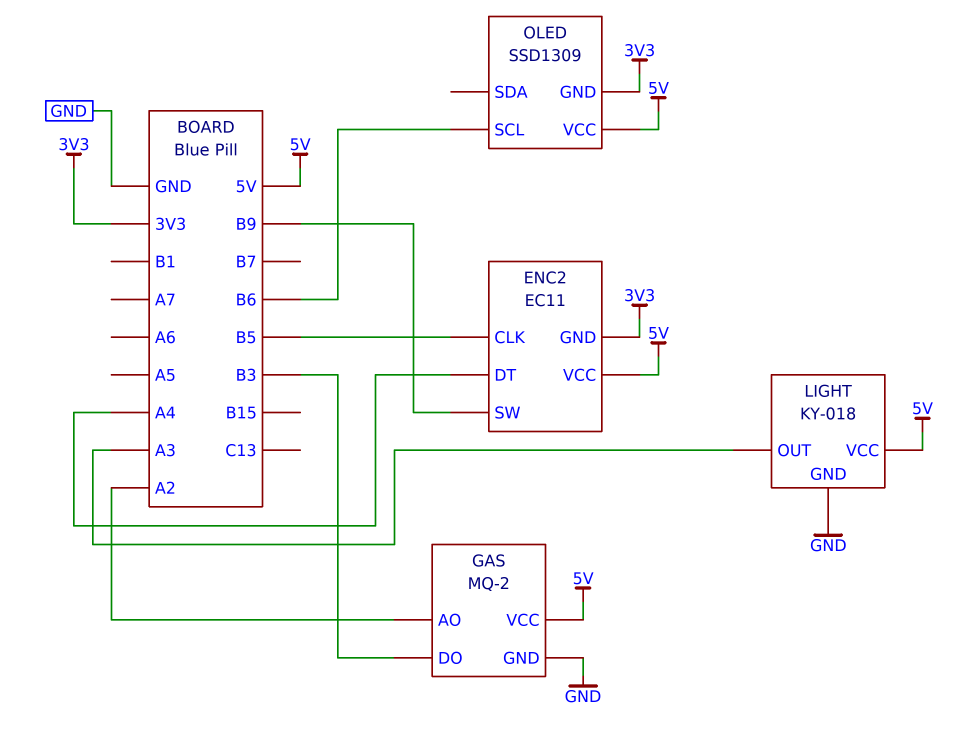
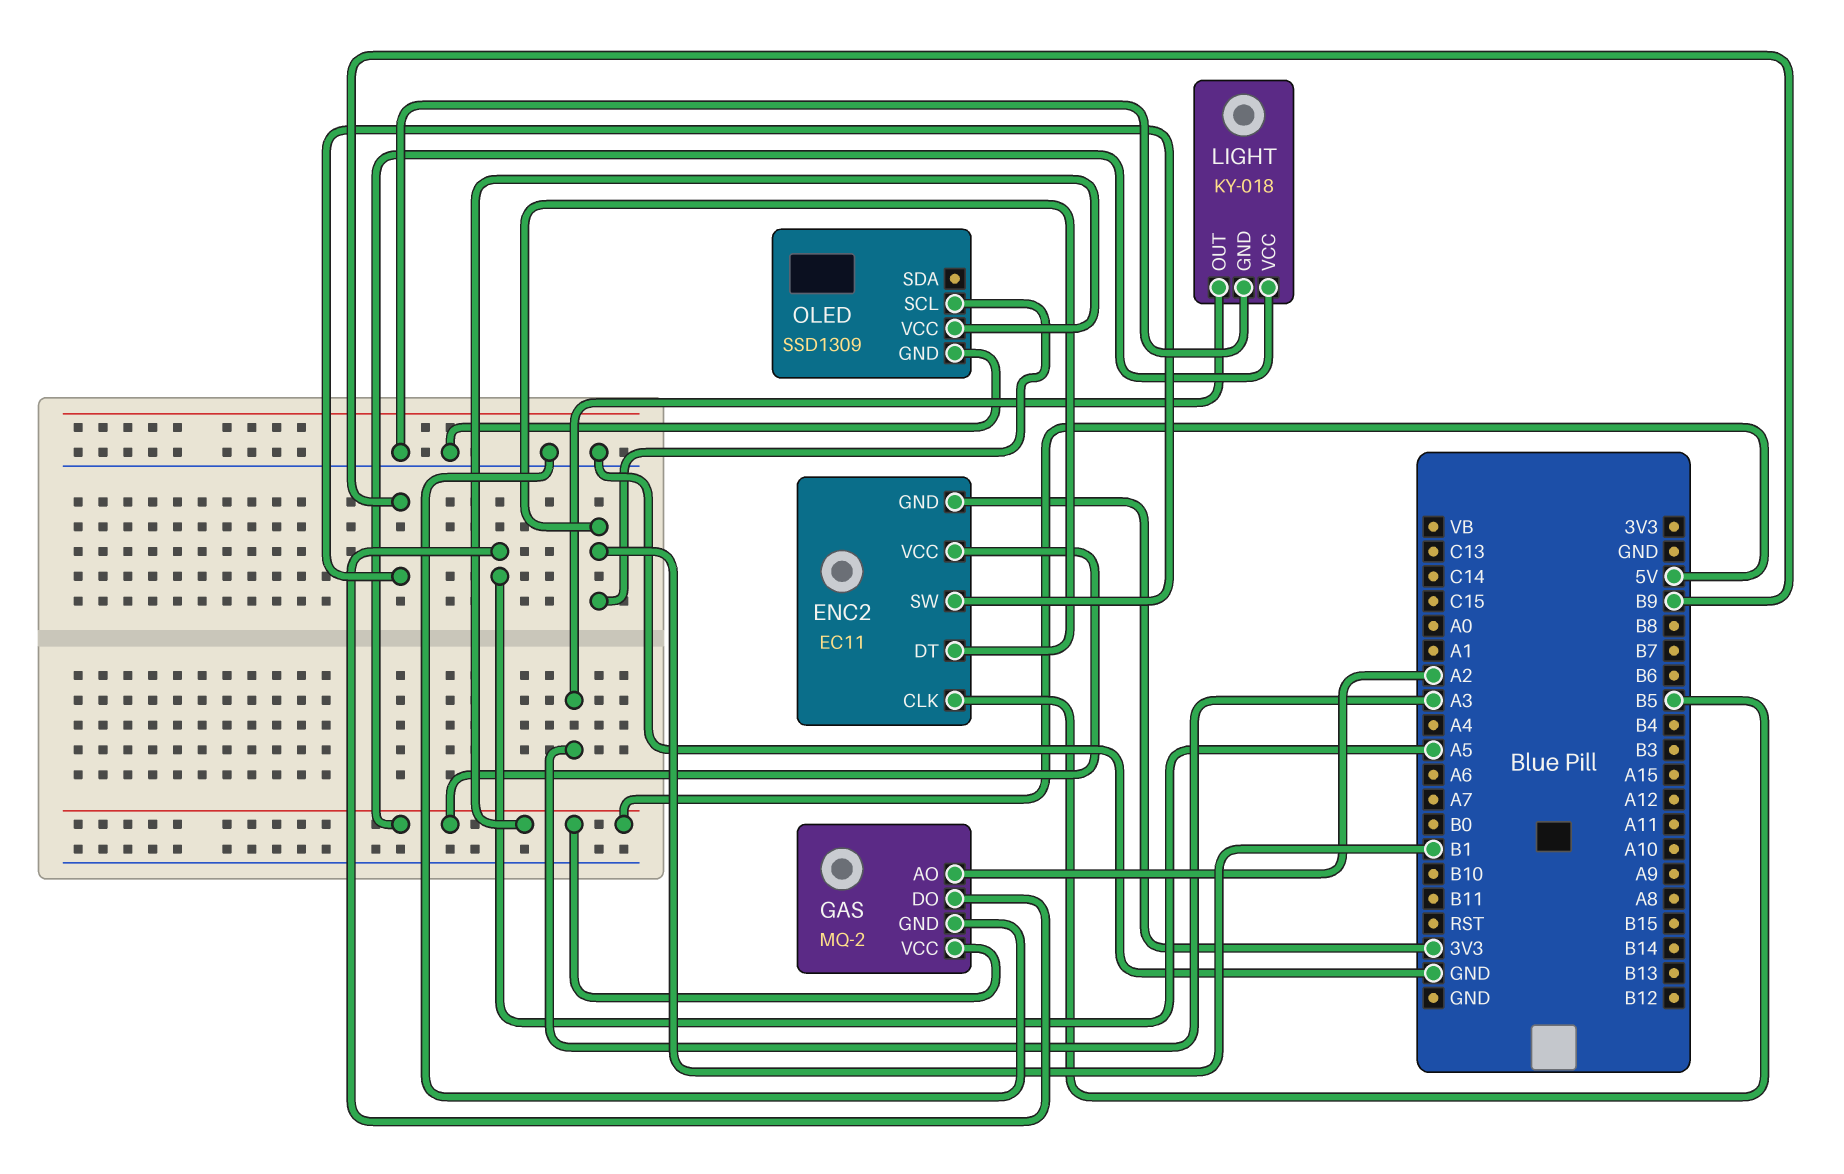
ENC2 pin DT: A4 -> B1
GAS pin DO: B3 -> A5
OLED pin GND: 3V3 -> GND
OLED pin SCL: B6 -> B1

